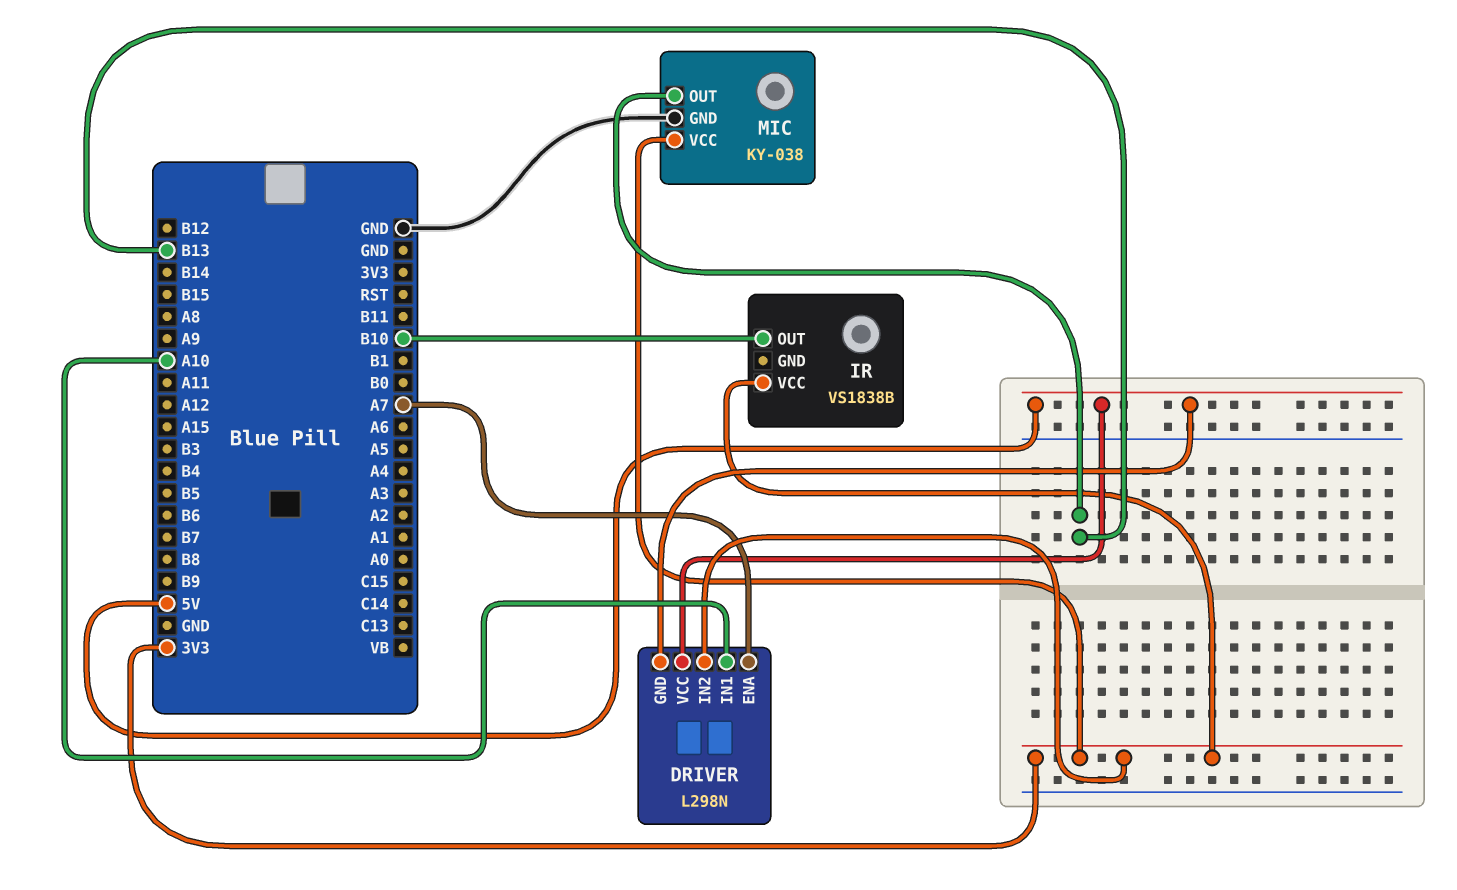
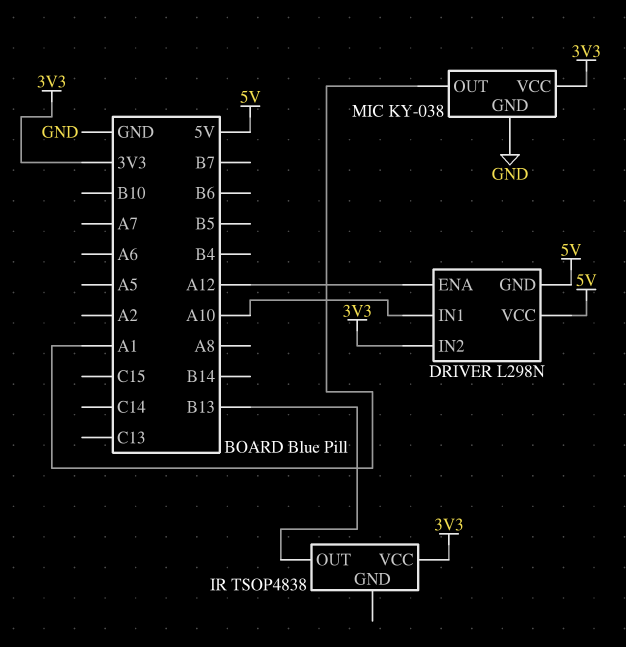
DRIVER pin ENA: A7 -> A12
IR: VS1838B -> TSOP4838
IR pin OUT: B10 -> B13
MIC pin OUT: B13 -> A1

